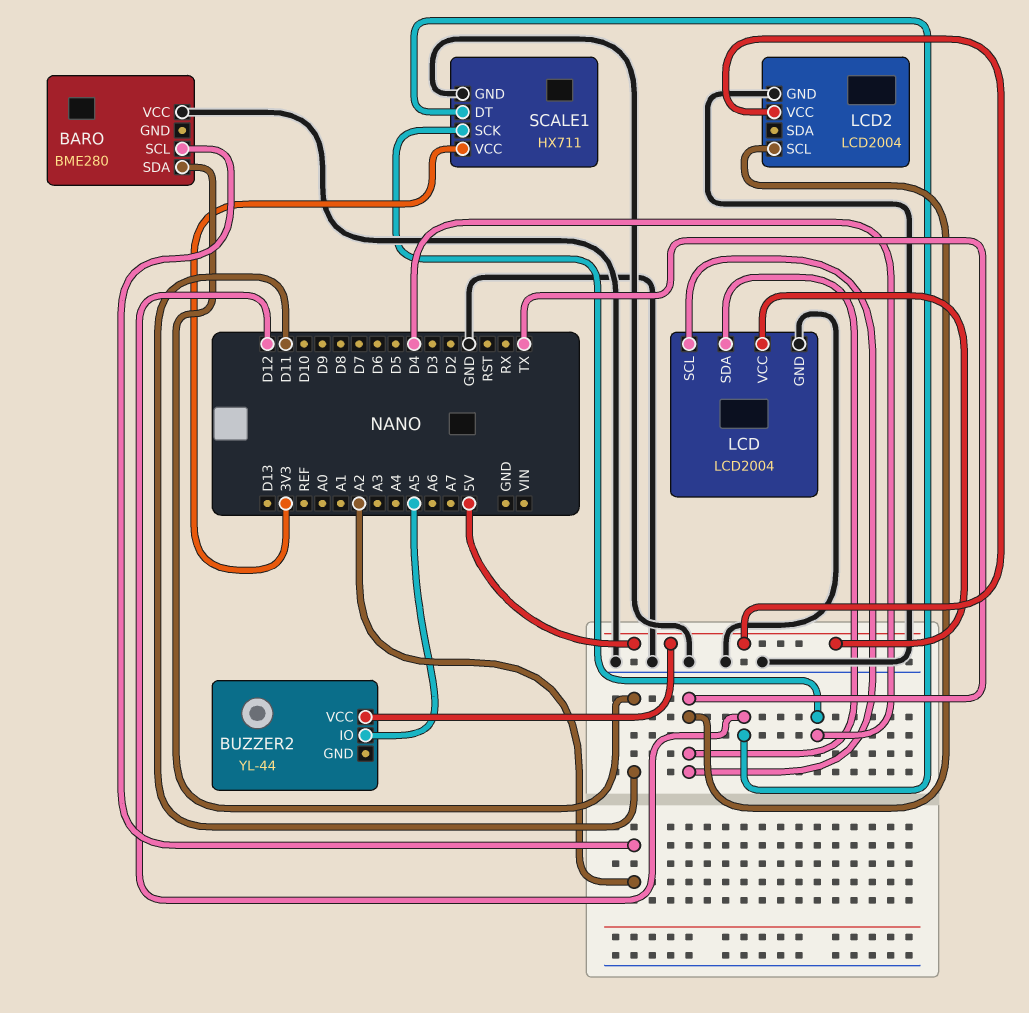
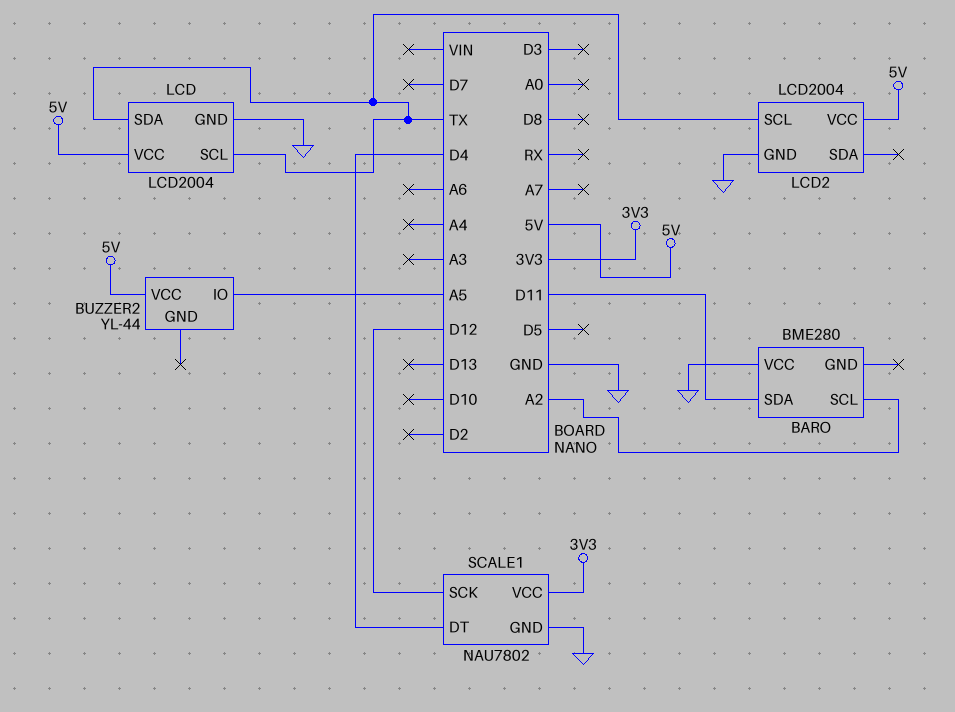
SCALE1: HX711 -> NAU7802
SCALE1 pin DT: D12 -> D4
SCALE1 pin SCK: D4 -> D12

